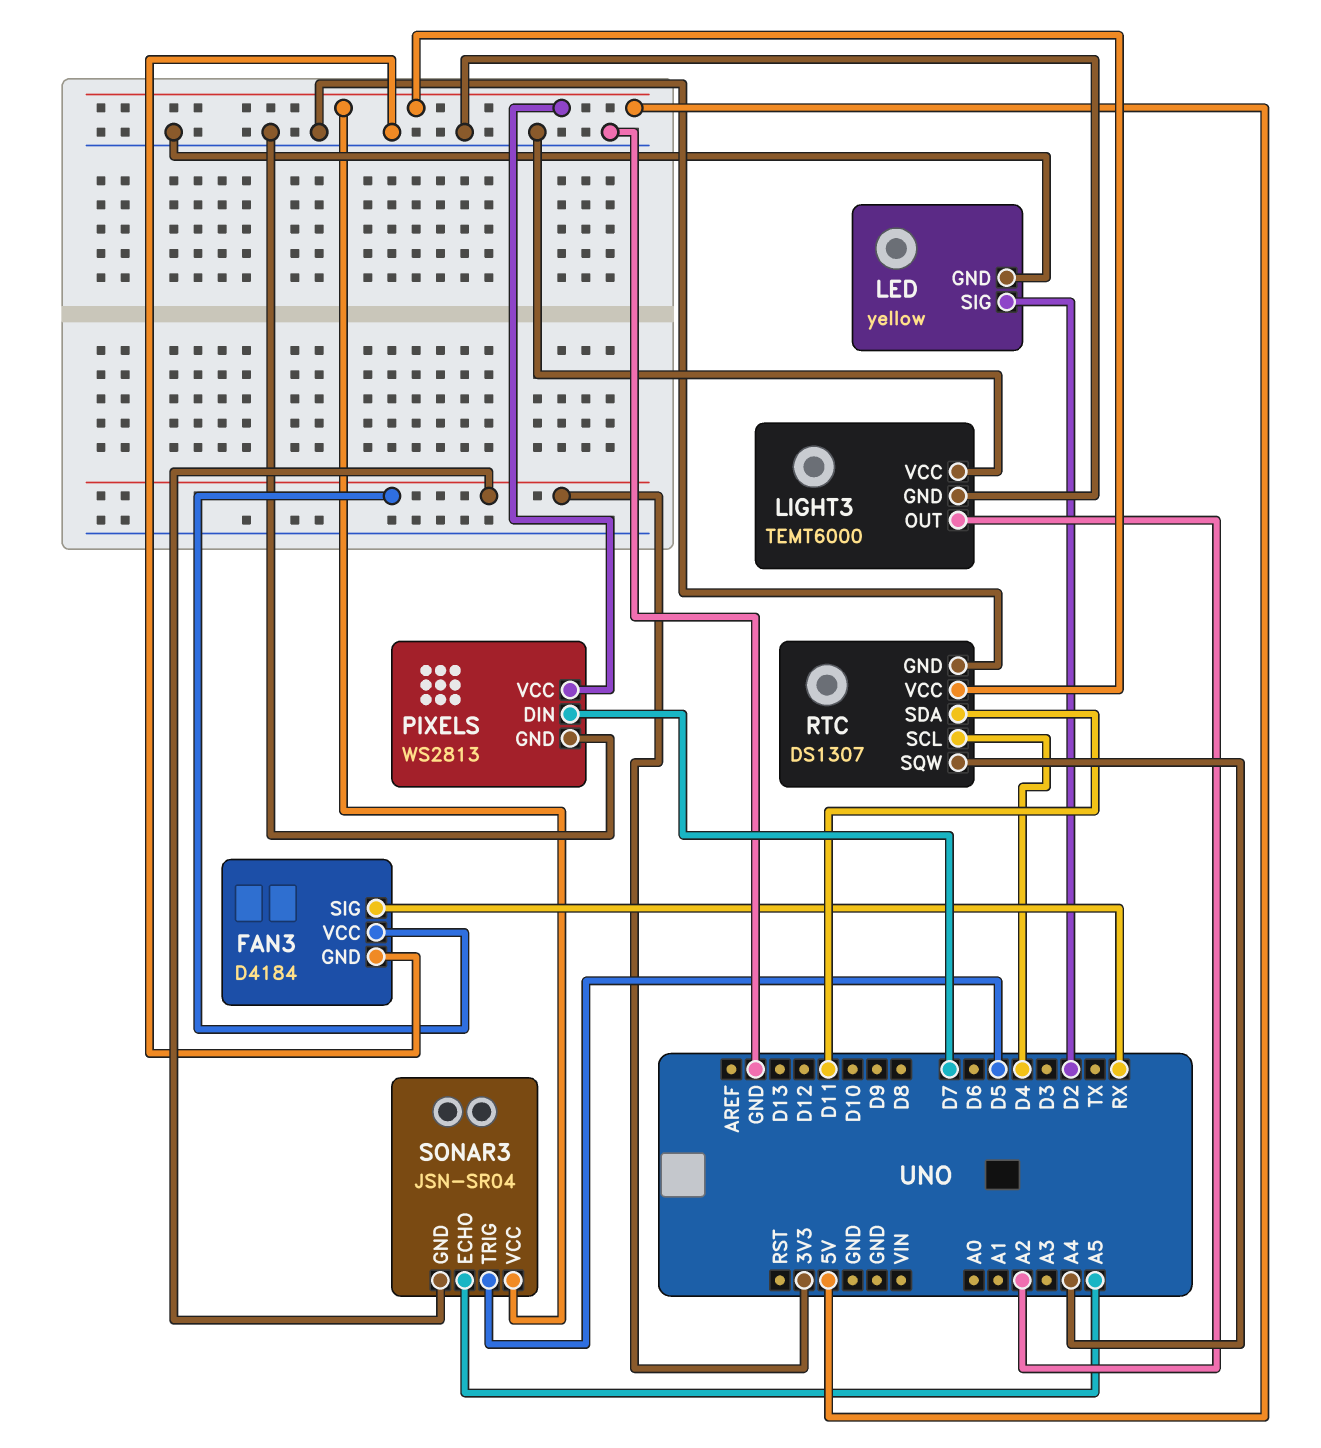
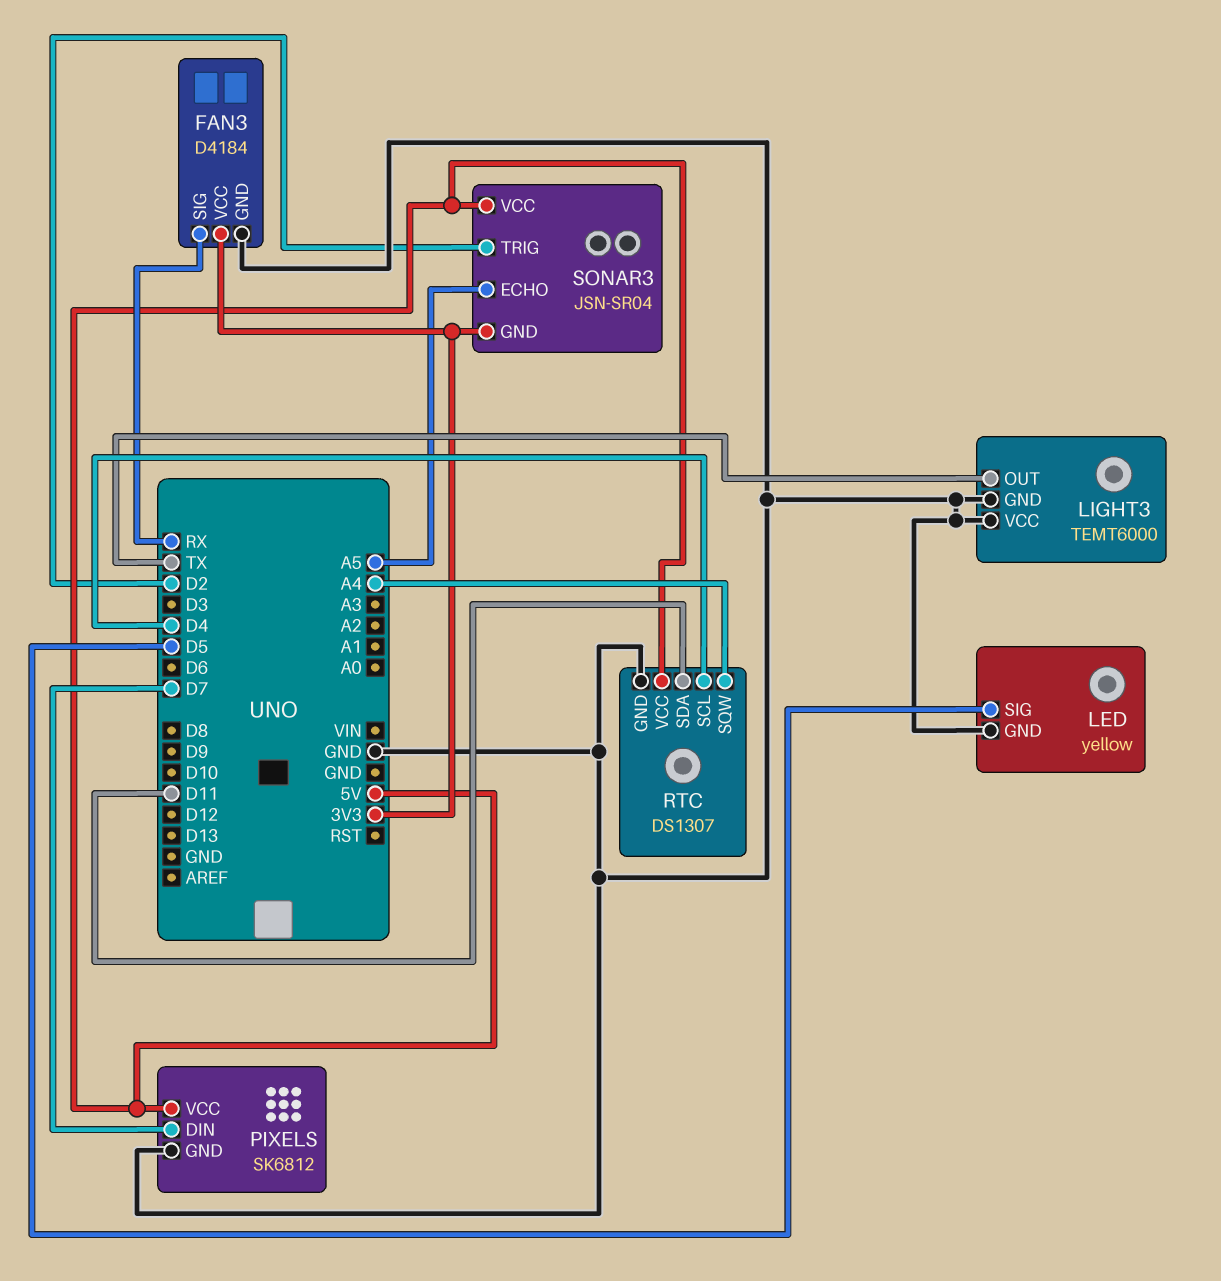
LED pin SIG: D2 -> D5
LIGHT3 pin OUT: A2 -> TX
PIXELS: WS2813 -> SK6812
SONAR3 pin TRIG: D5 -> D2

